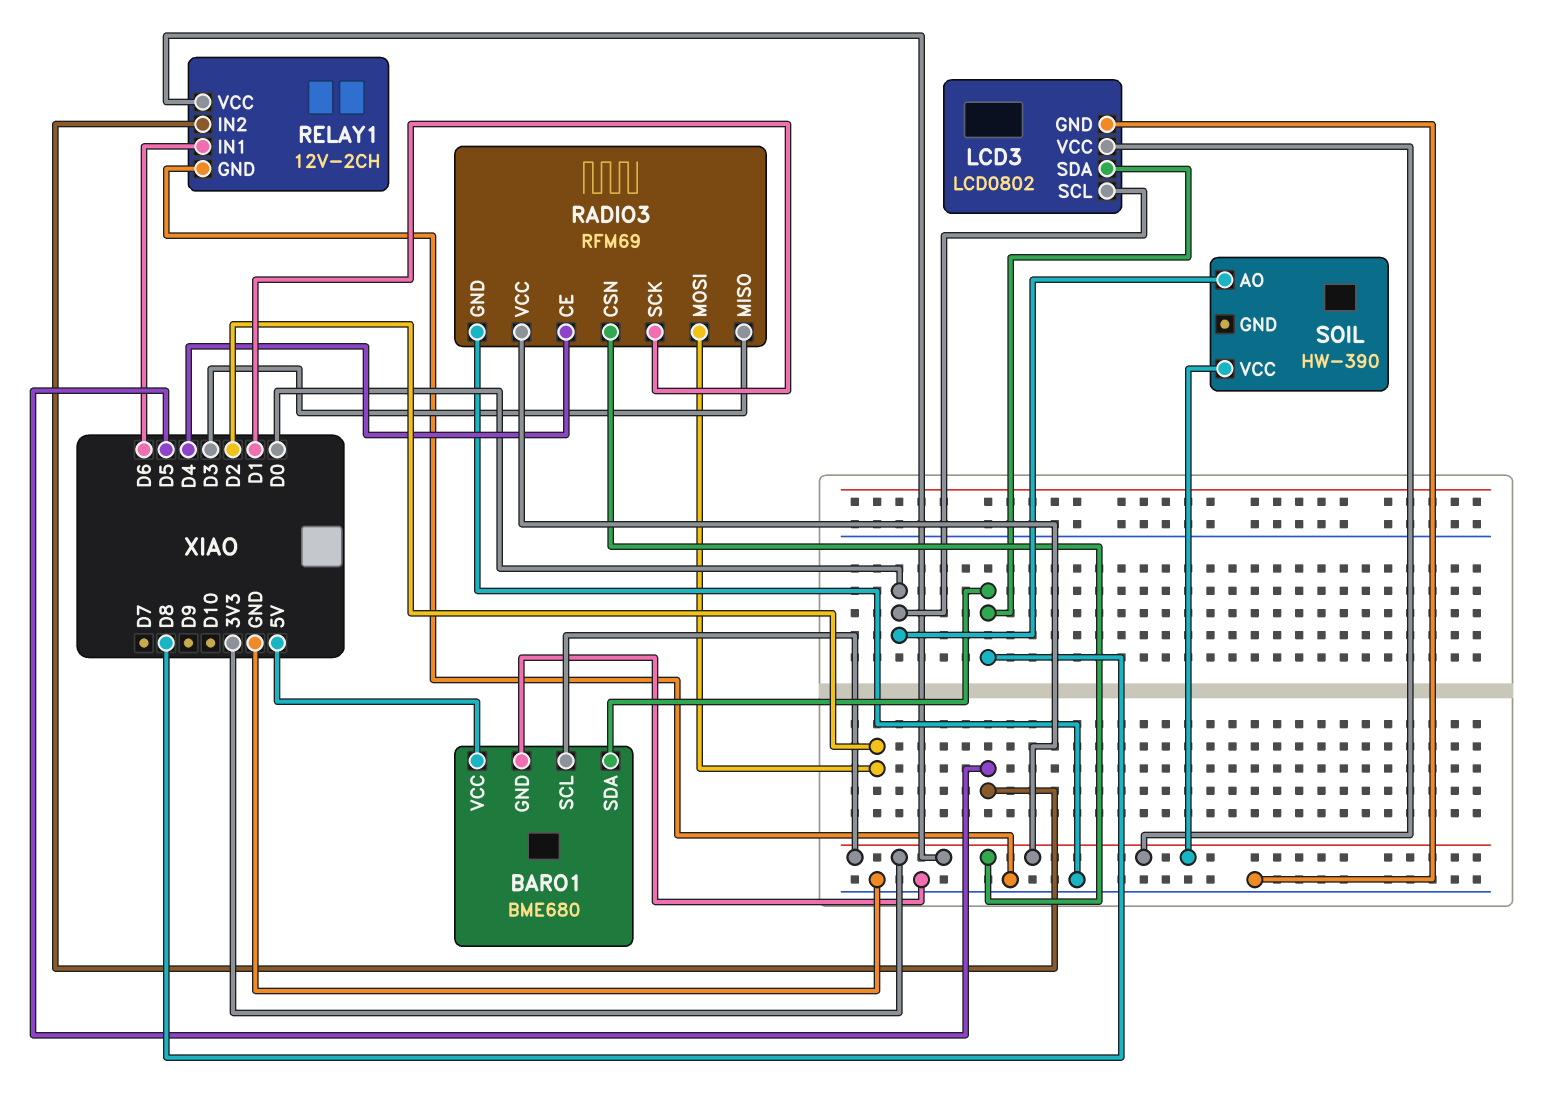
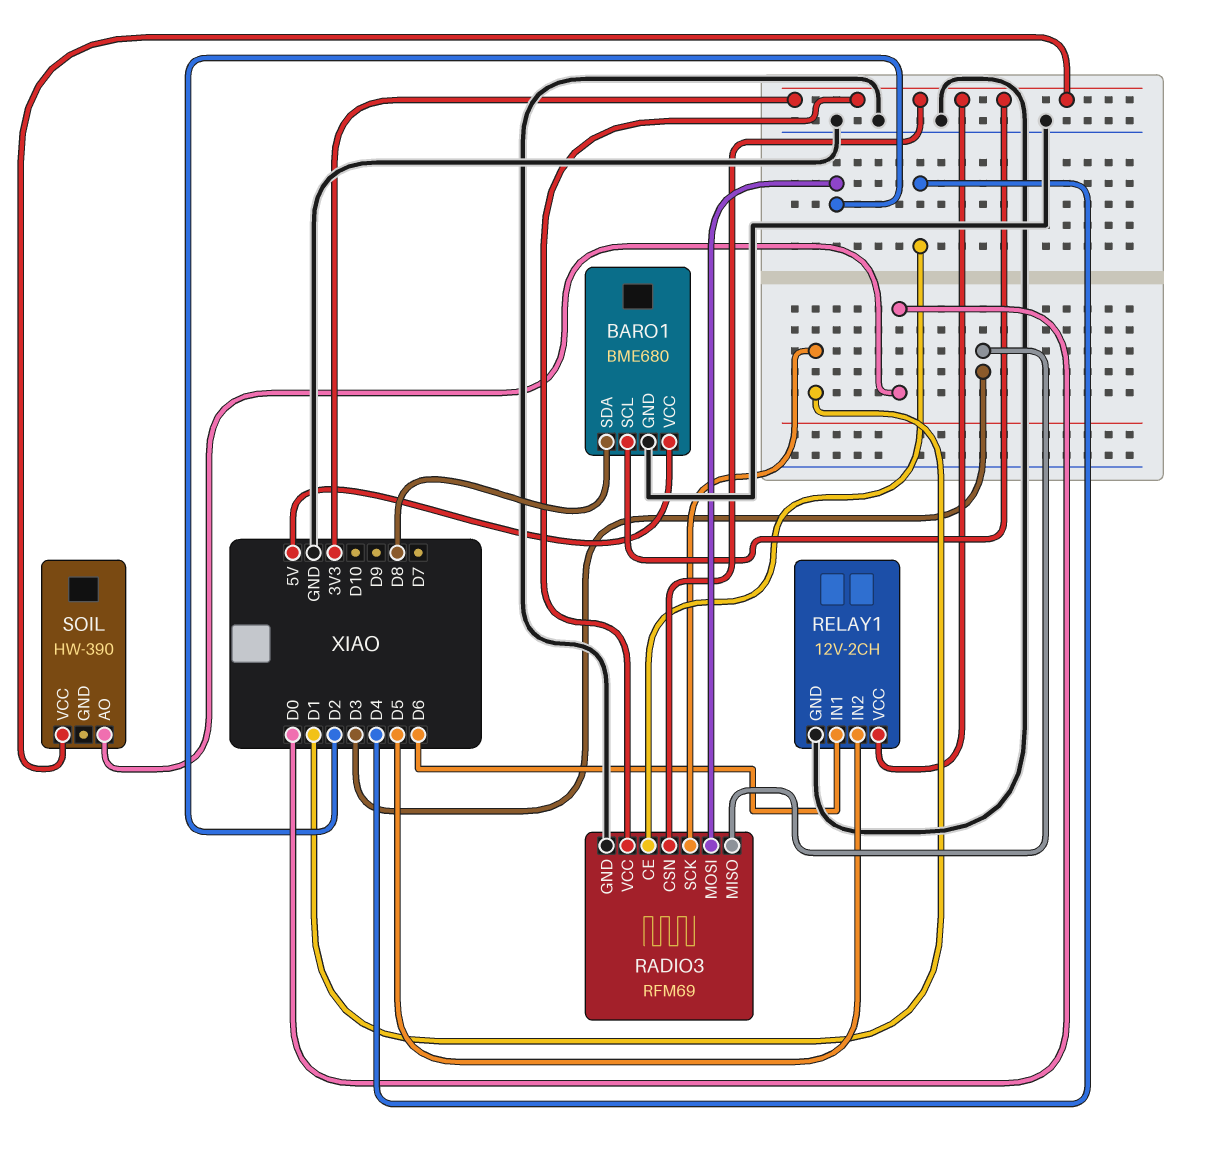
LCD3: LCD0802 -> none
LCD3 pin GND: GND -> none
LCD3 pin SCL: D0 -> none
LCD3 pin SDA: D8 -> none
LCD3 pin VCC: 3V3 -> none

